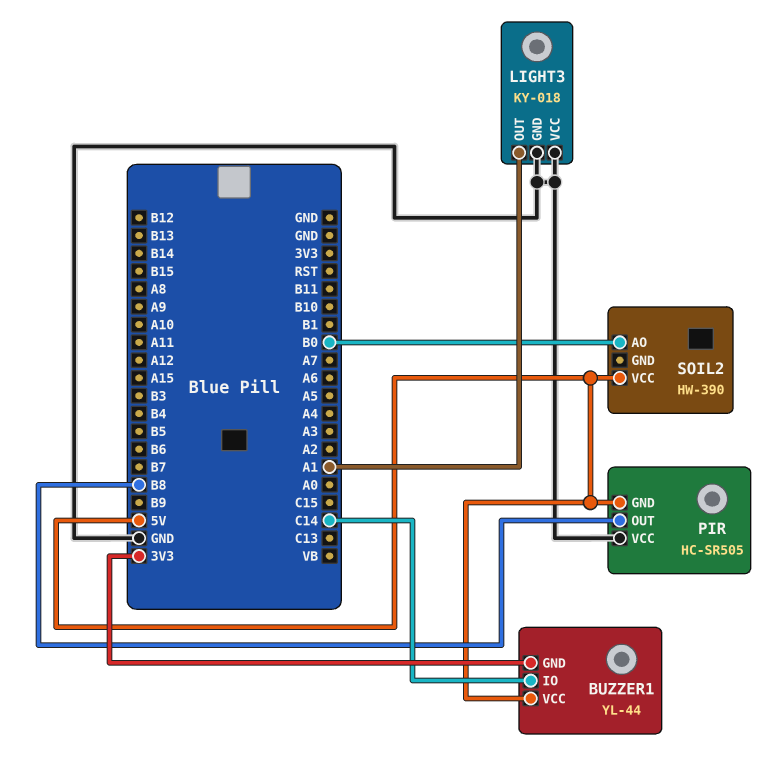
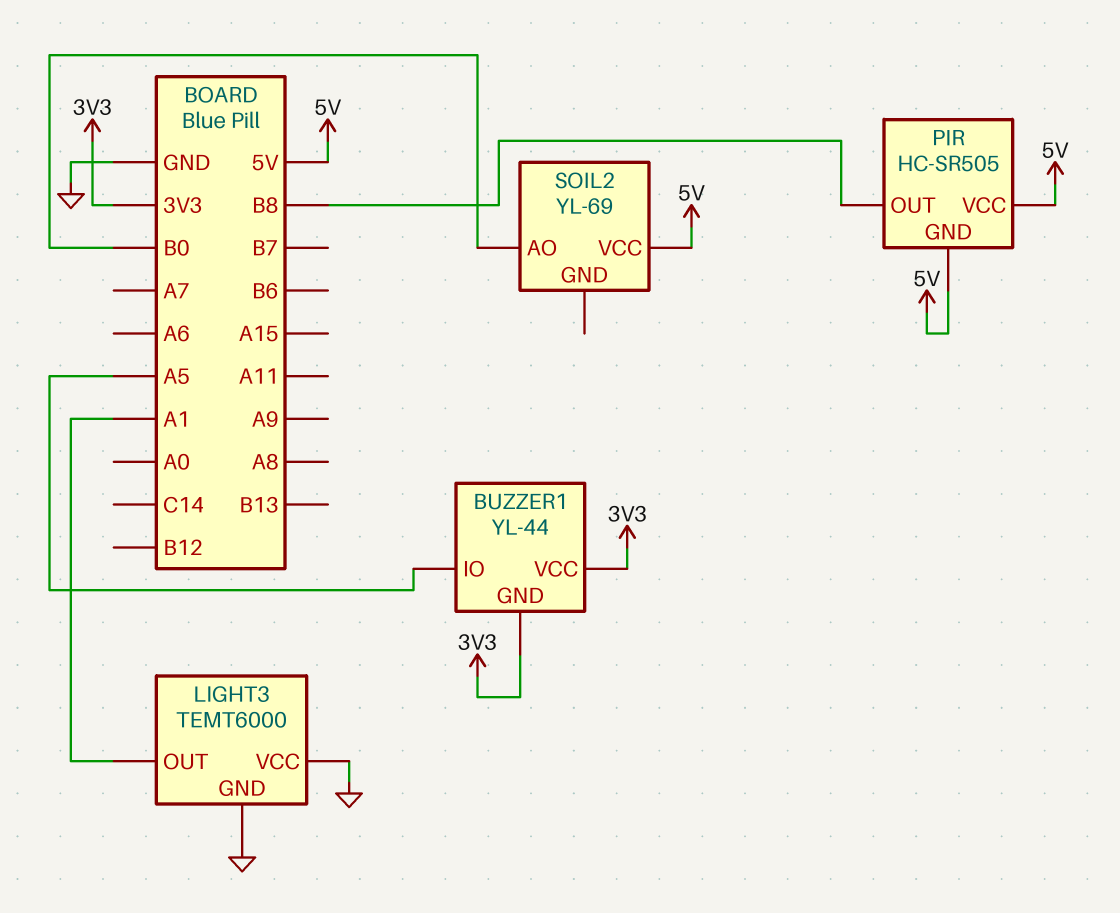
BUZZER1 pin IO: C14 -> A5
BUZZER1 pin VCC: 5V -> 3V3
LIGHT3: KY-018 -> TEMT6000
PIR pin VCC: GND -> 5V
SOIL2: HW-390 -> YL-69

